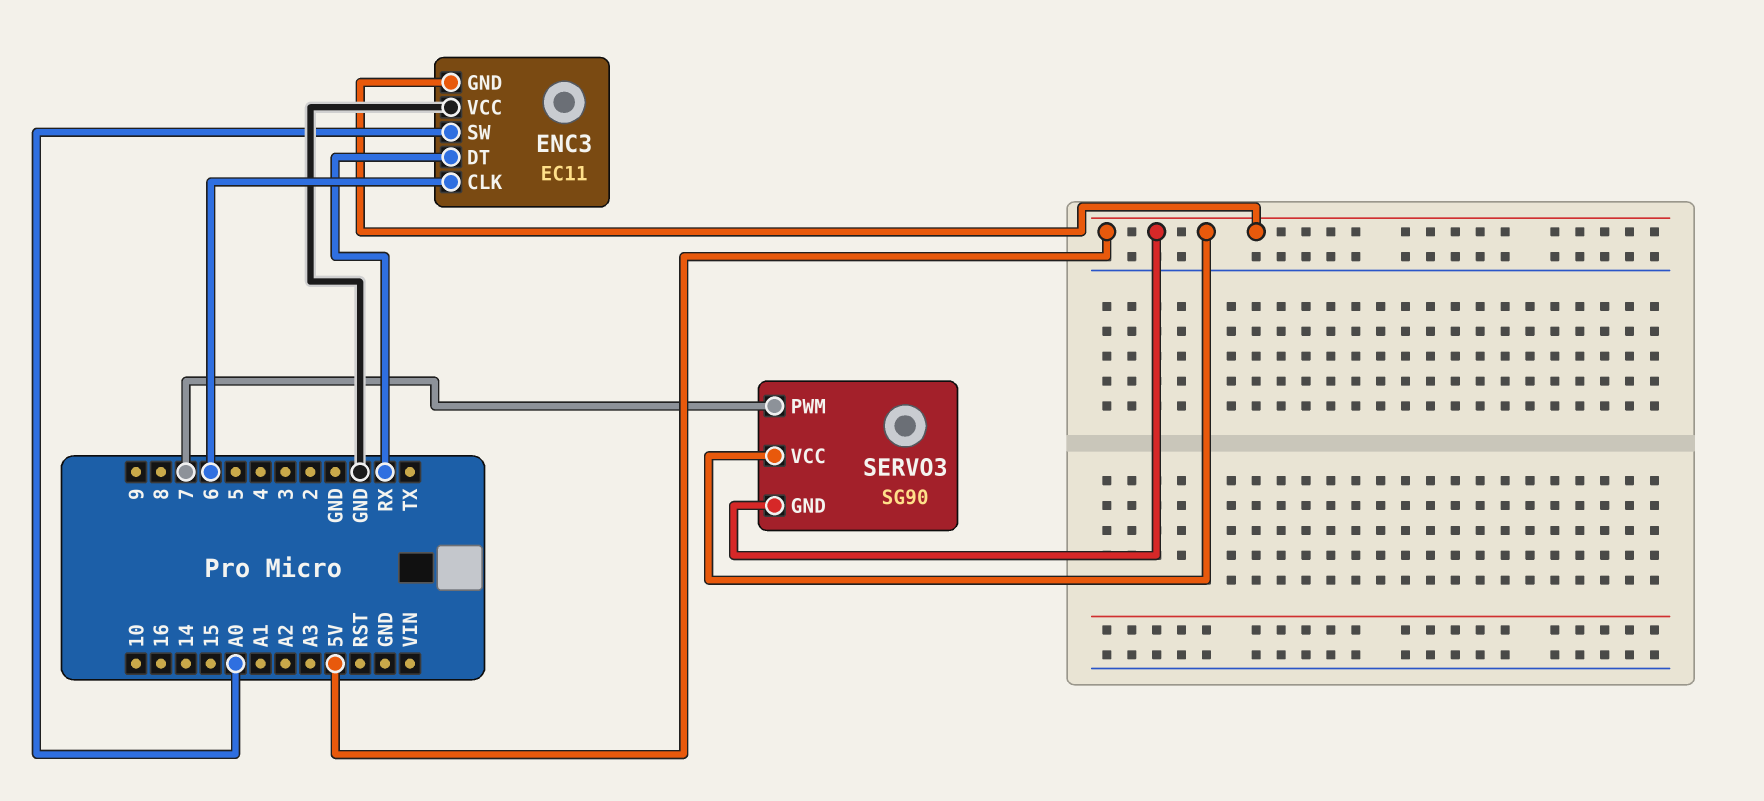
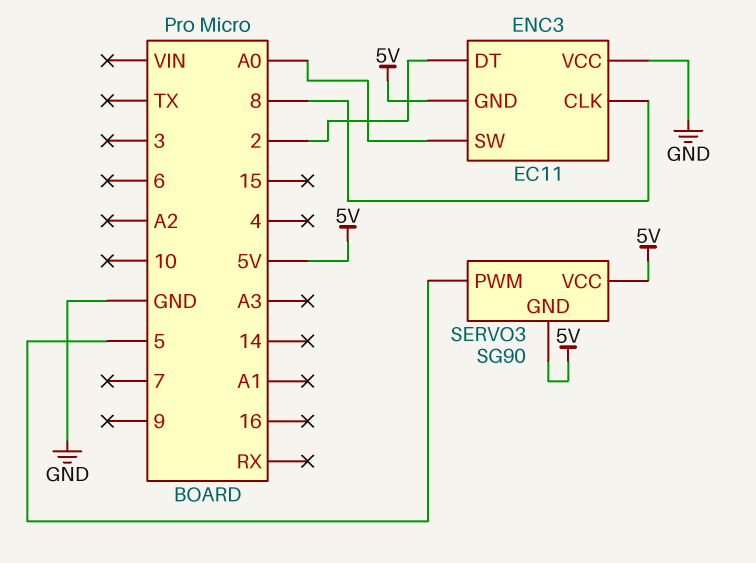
ENC3 pin CLK: 6 -> 8
ENC3 pin DT: RX -> 2
SERVO3 pin PWM: 7 -> 5

